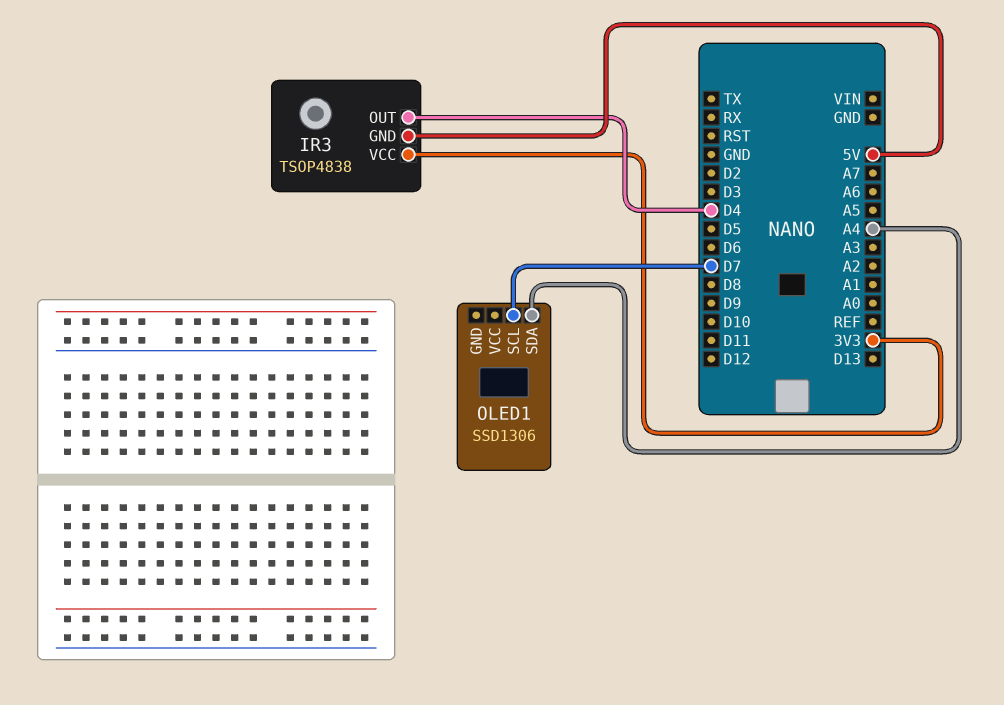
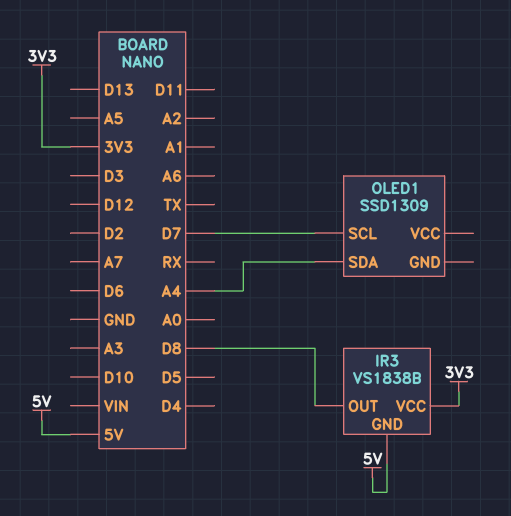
IR3: TSOP4838 -> VS1838B
IR3 pin OUT: D4 -> D8
OLED1: SSD1306 -> SSD1309

